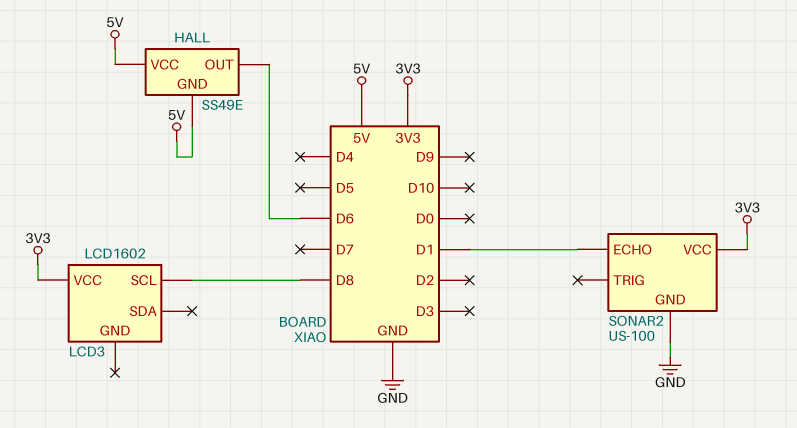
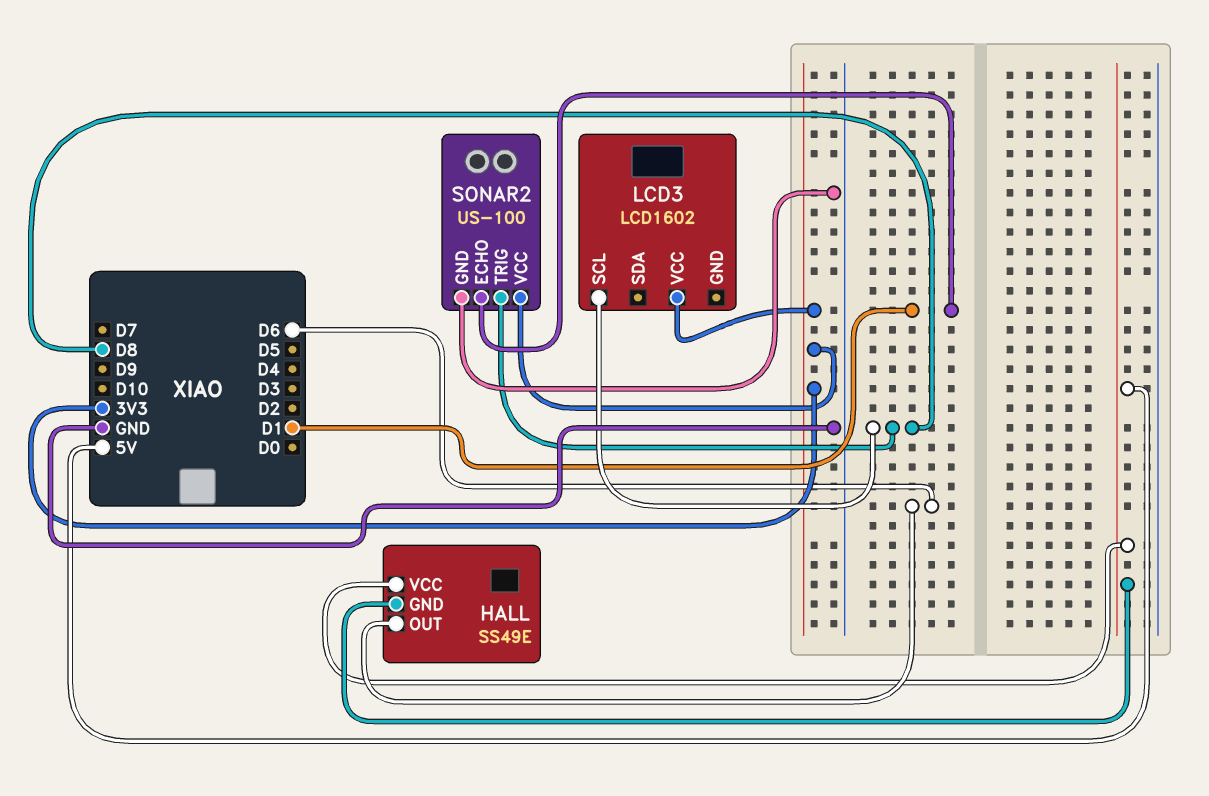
SONAR2 pin TRIG: none -> D8

